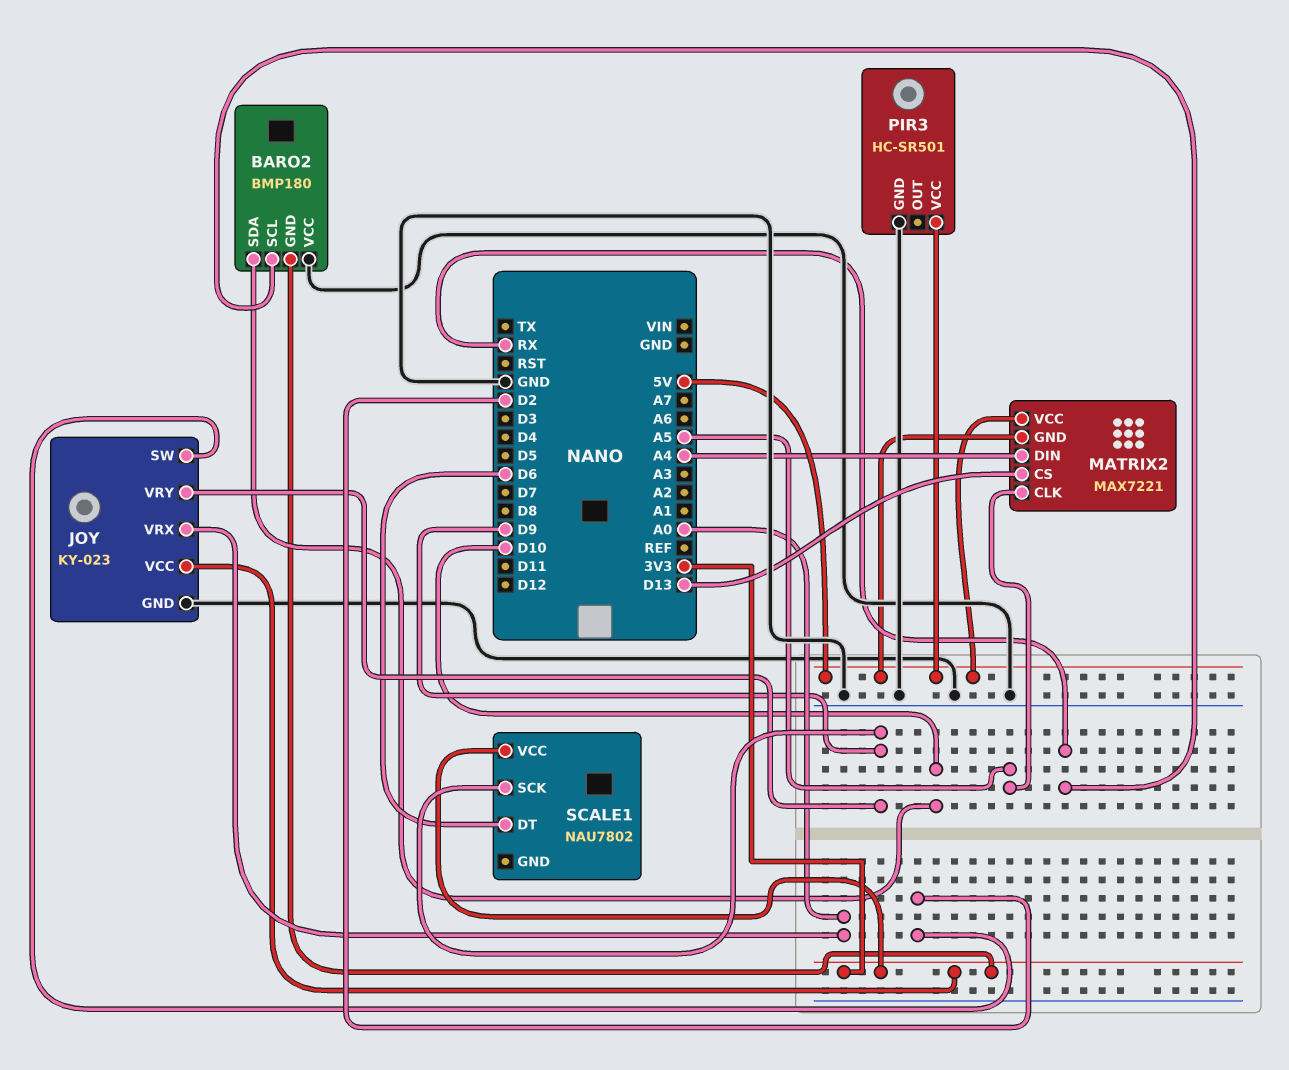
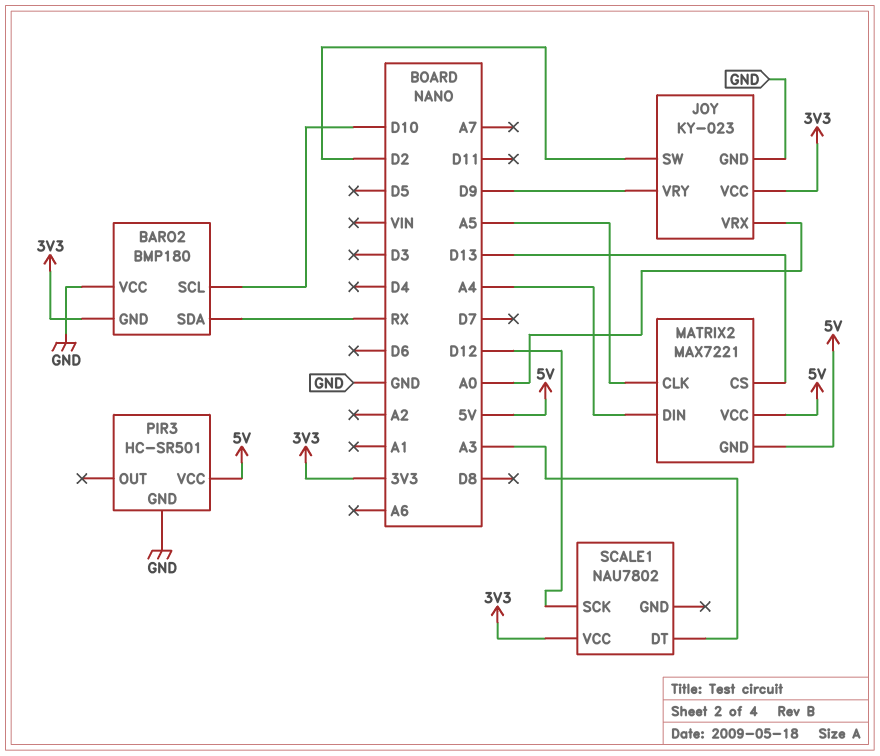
BARO2 pin SCL: RX -> D10
BARO2 pin SDA: D10 -> RX
SCALE1 pin DT: D6 -> A3
SCALE1 pin SCK: D9 -> D12

